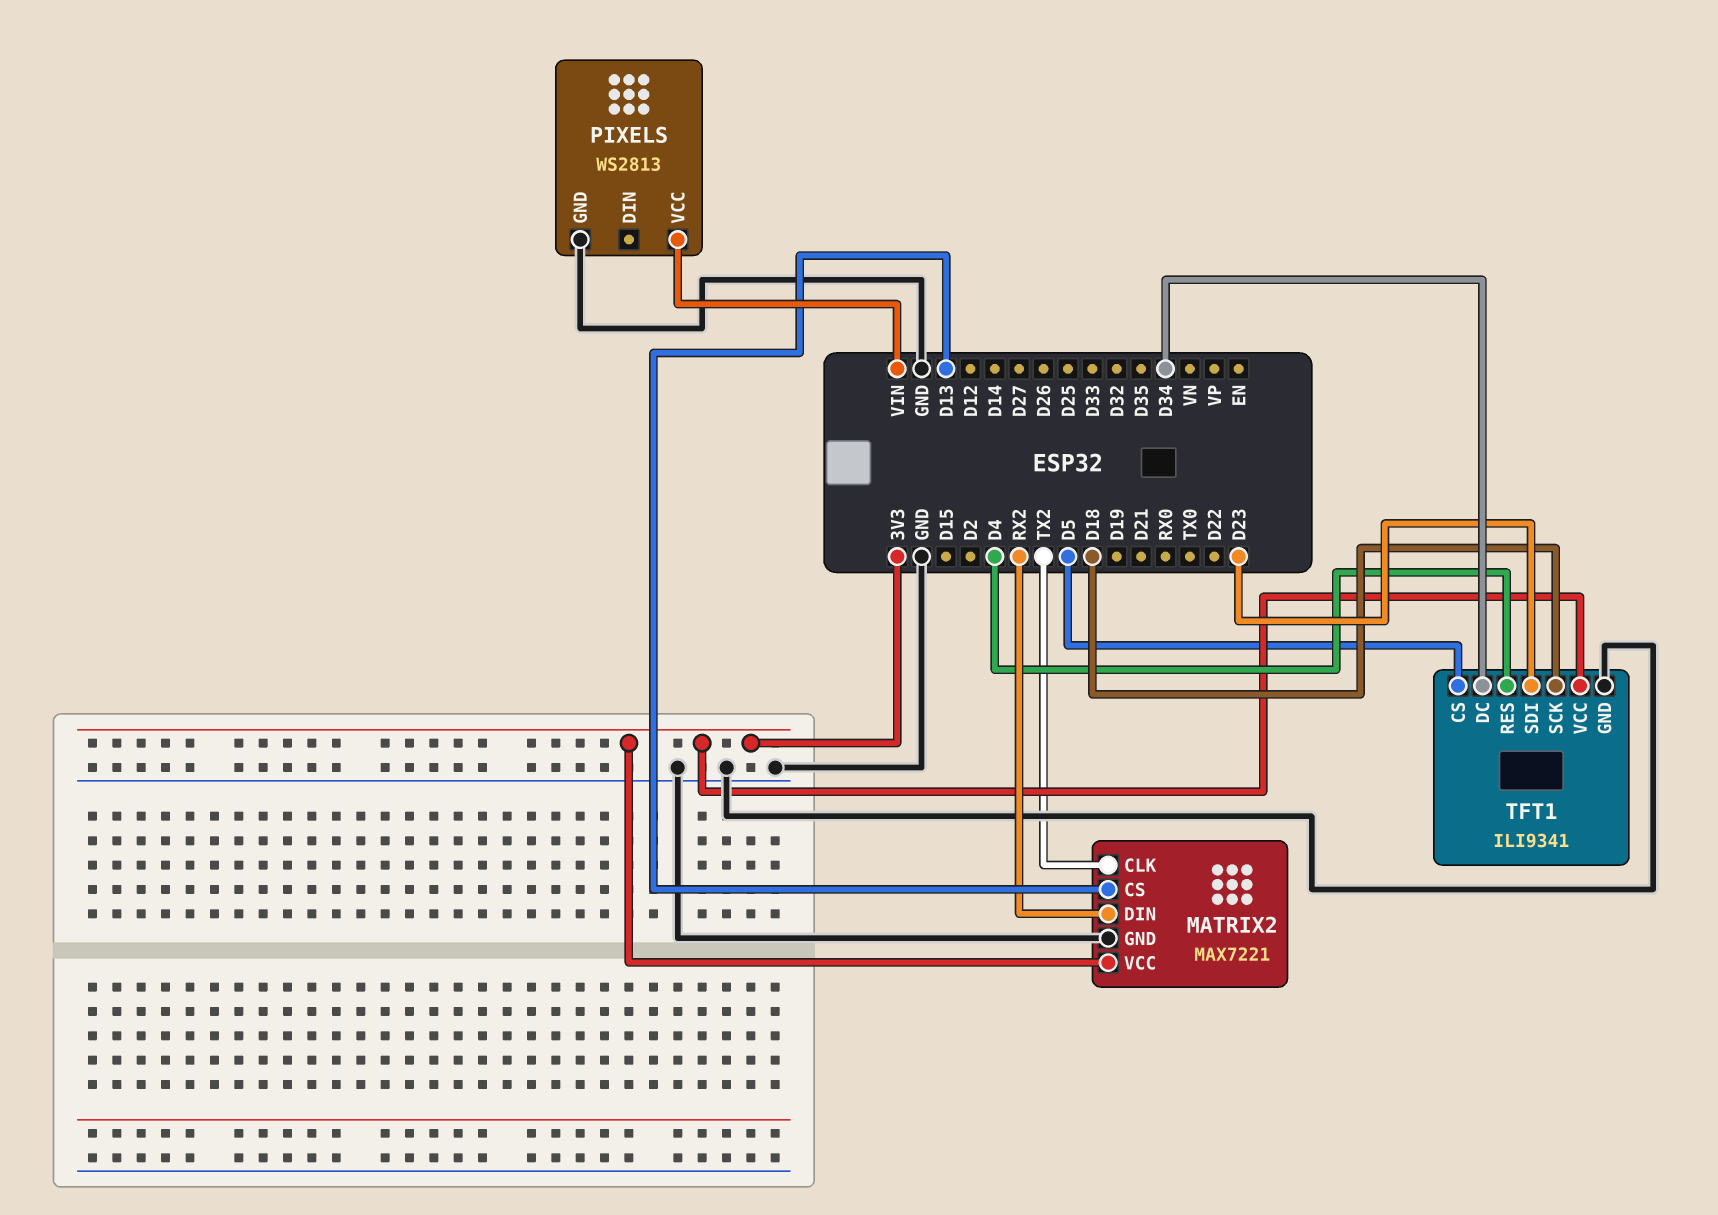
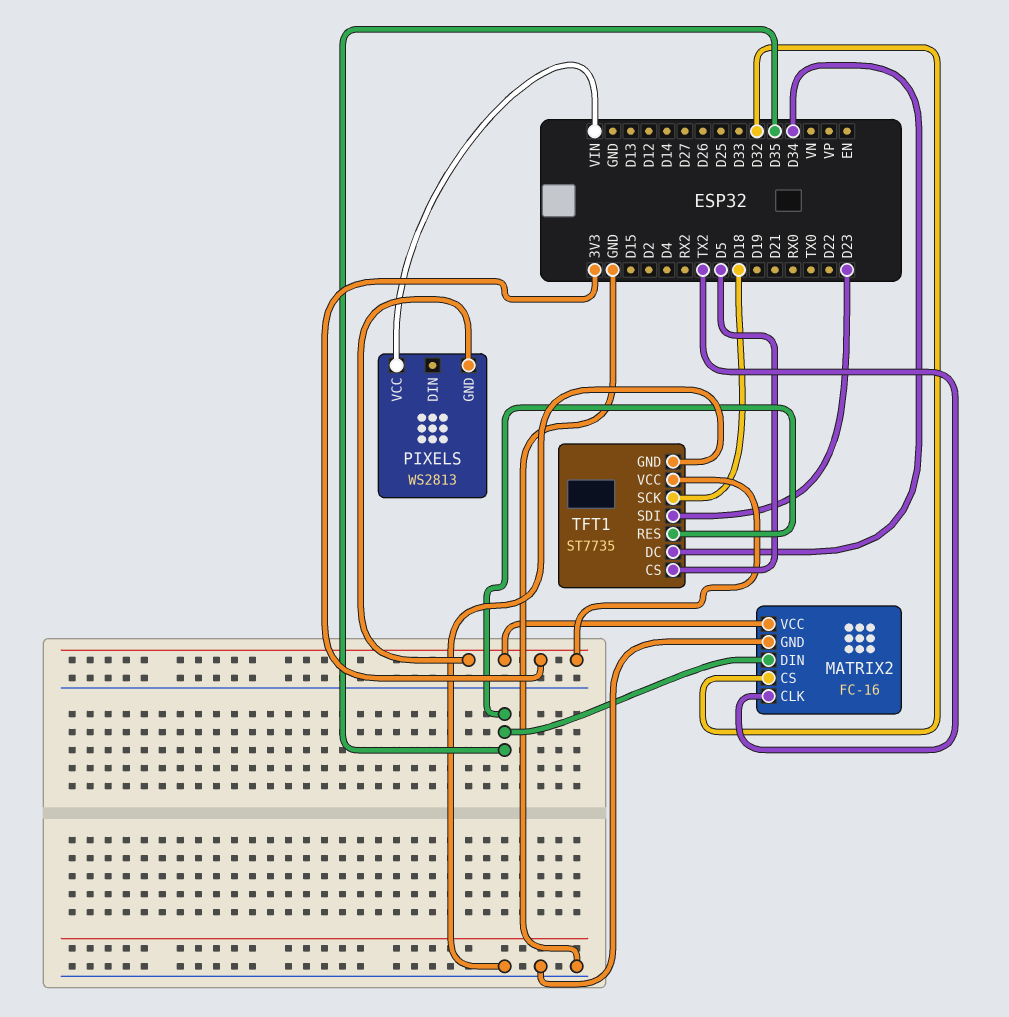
MATRIX2: MAX7221 -> FC-16
MATRIX2 pin CS: D13 -> D32
MATRIX2 pin DIN: RX2 -> D35
PIXELS pin GND: GND -> 3V3
TFT1: ILI9341 -> ST7735
TFT1 pin RES: D4 -> D35

